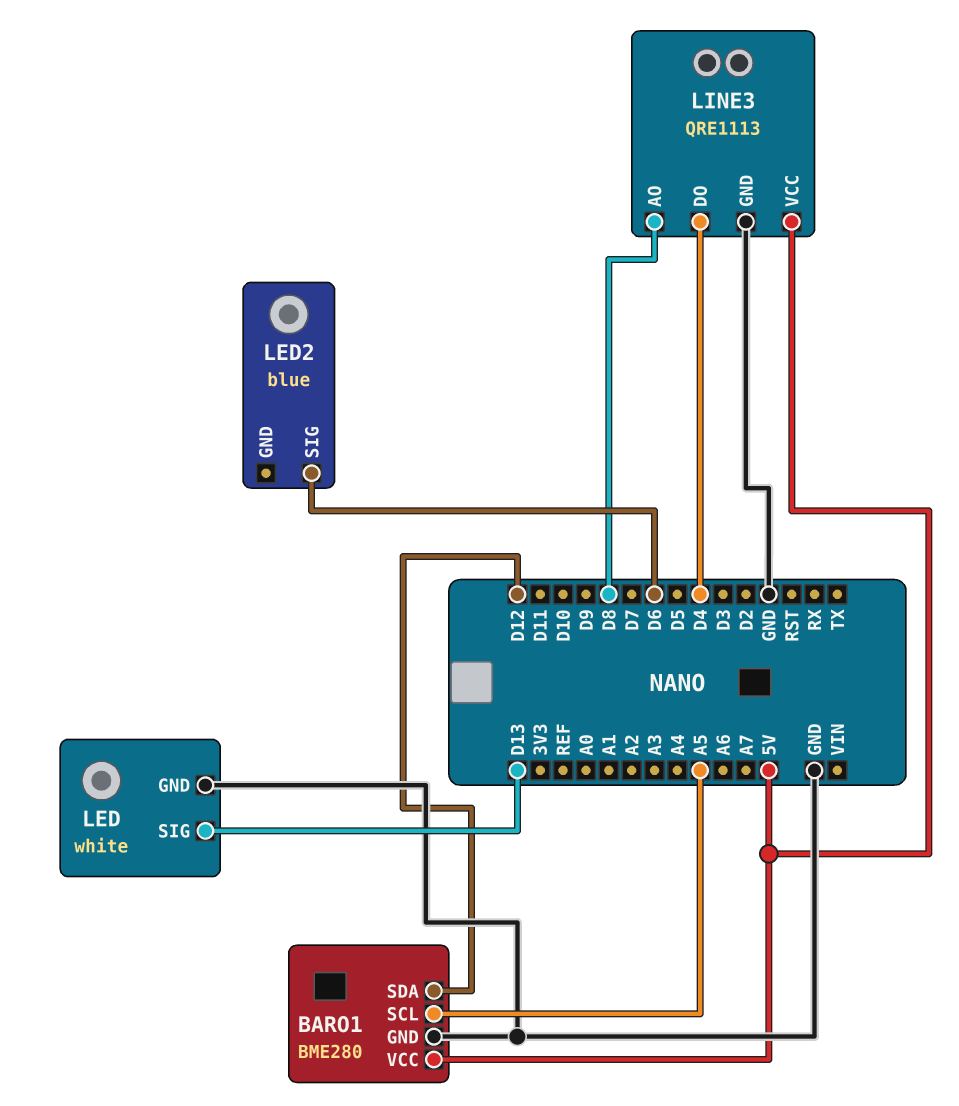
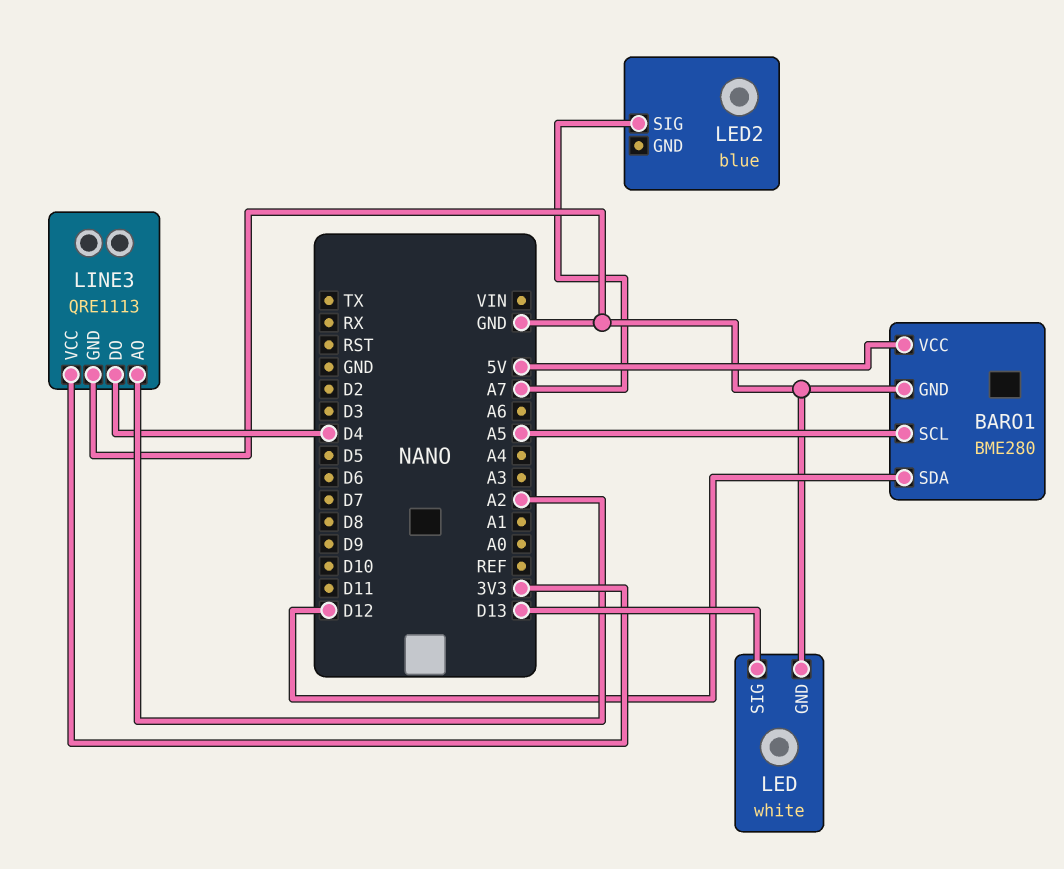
LED2 pin SIG: D6 -> A7
LINE3 pin AO: D8 -> A2
LINE3 pin VCC: 5V -> 3V3

